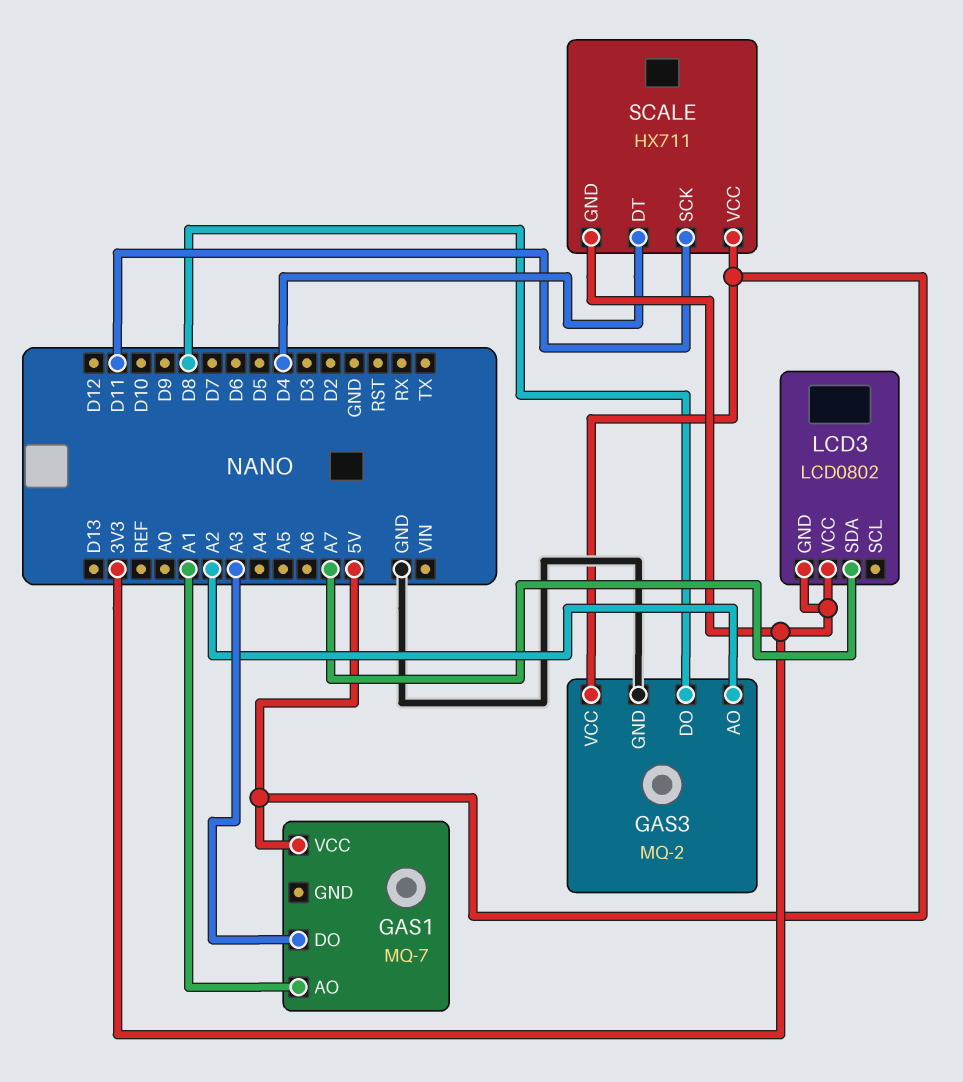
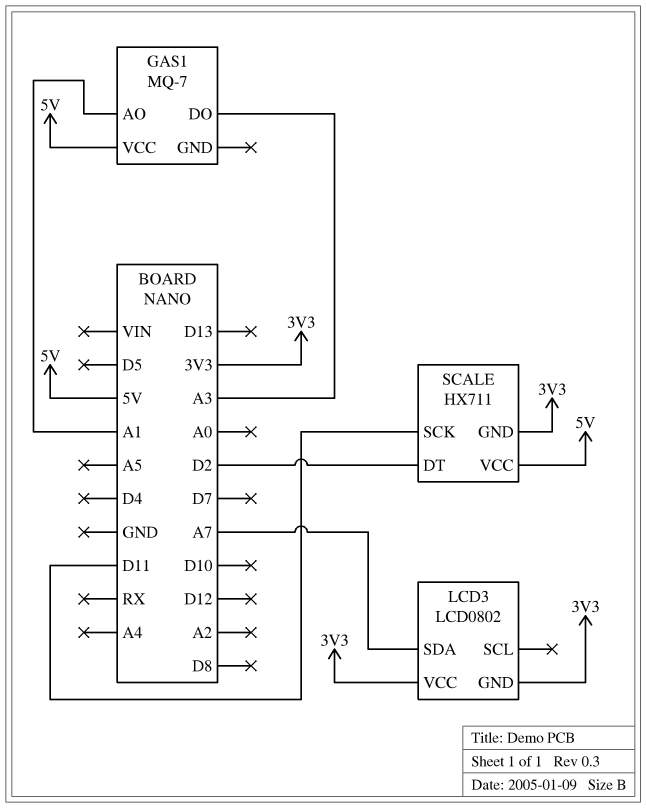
GAS3: MQ-2 -> none
GAS3 pin AO: A2 -> none
GAS3 pin DO: D8 -> none
GAS3 pin GND: GND -> none
GAS3 pin VCC: 5V -> none
SCALE pin DT: D4 -> D2

